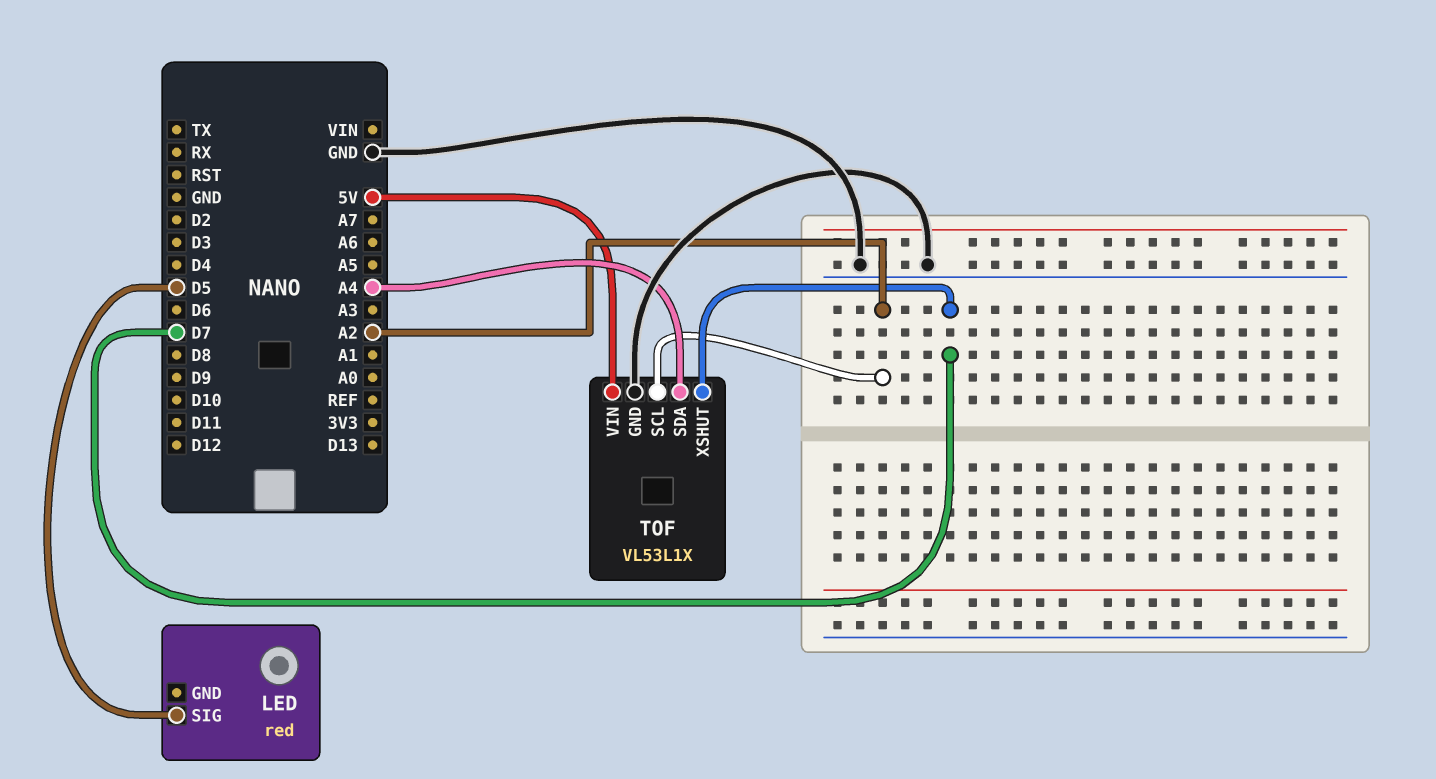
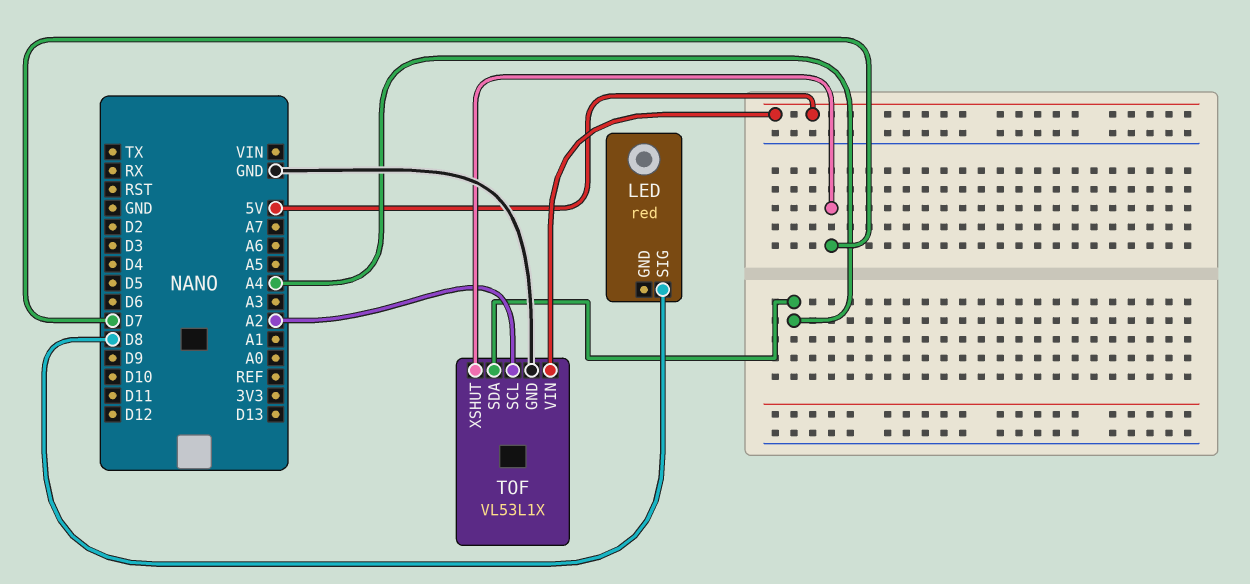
LED pin SIG: D5 -> D8

